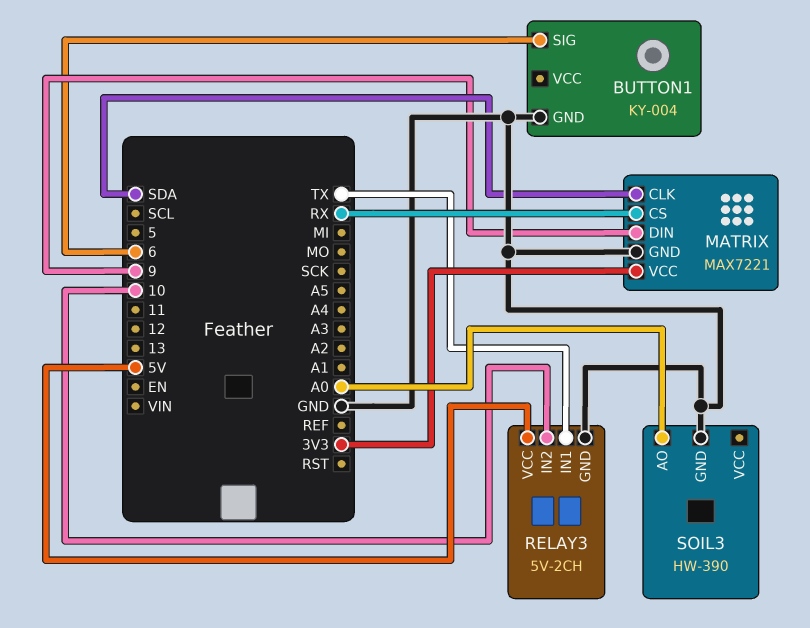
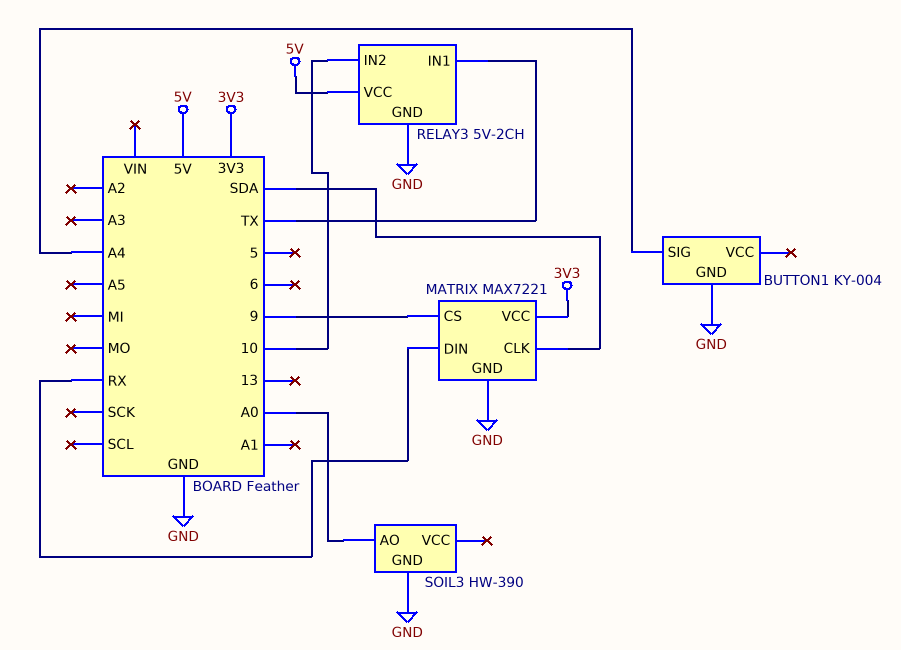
BUTTON1 pin SIG: 6 -> A4
MATRIX pin CS: RX -> 9
MATRIX pin DIN: 9 -> RX

